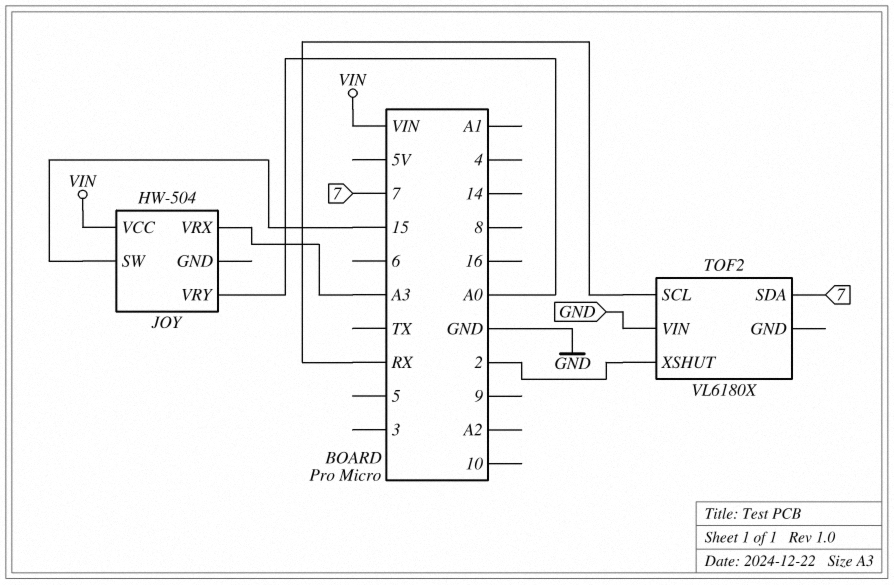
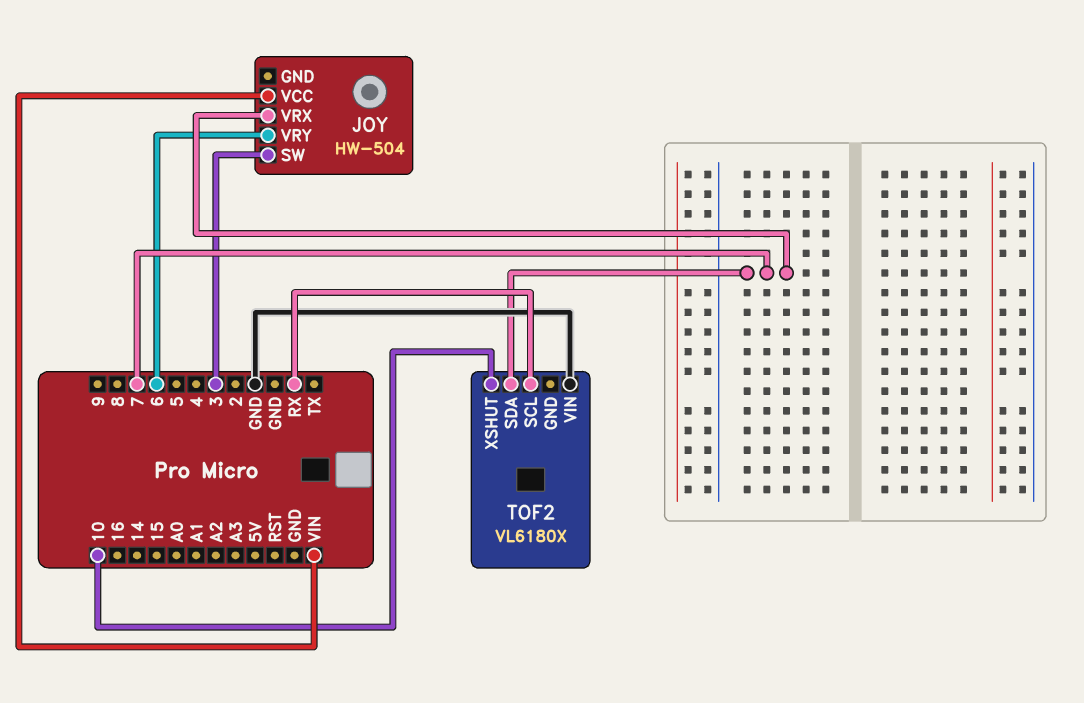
JOY pin SW: 15 -> 3
JOY pin VRX: A3 -> 7
JOY pin VRY: A0 -> 6
TOF2 pin XSHUT: 2 -> 10

